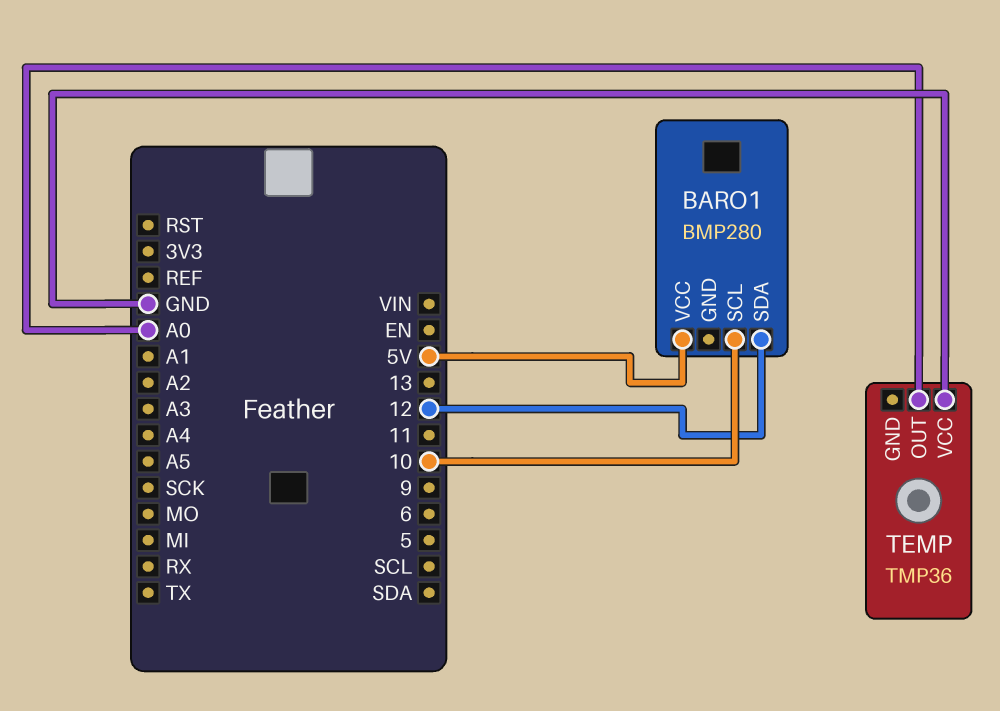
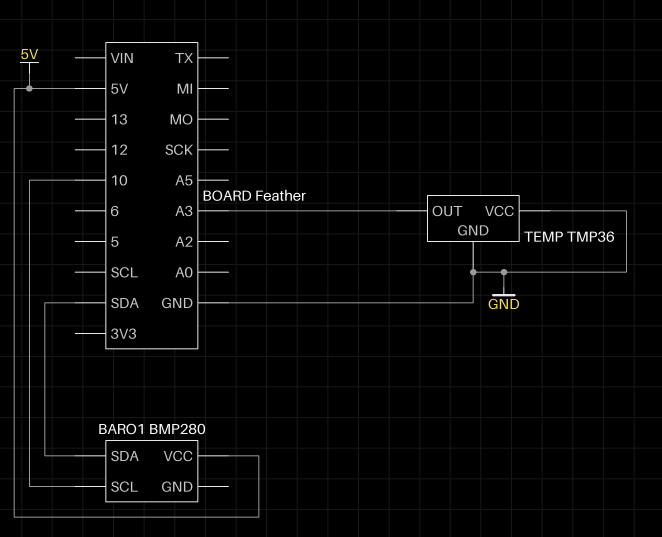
BARO1 pin SDA: 12 -> SDA
TEMP pin GND: none -> GND
TEMP pin OUT: A0 -> A3

